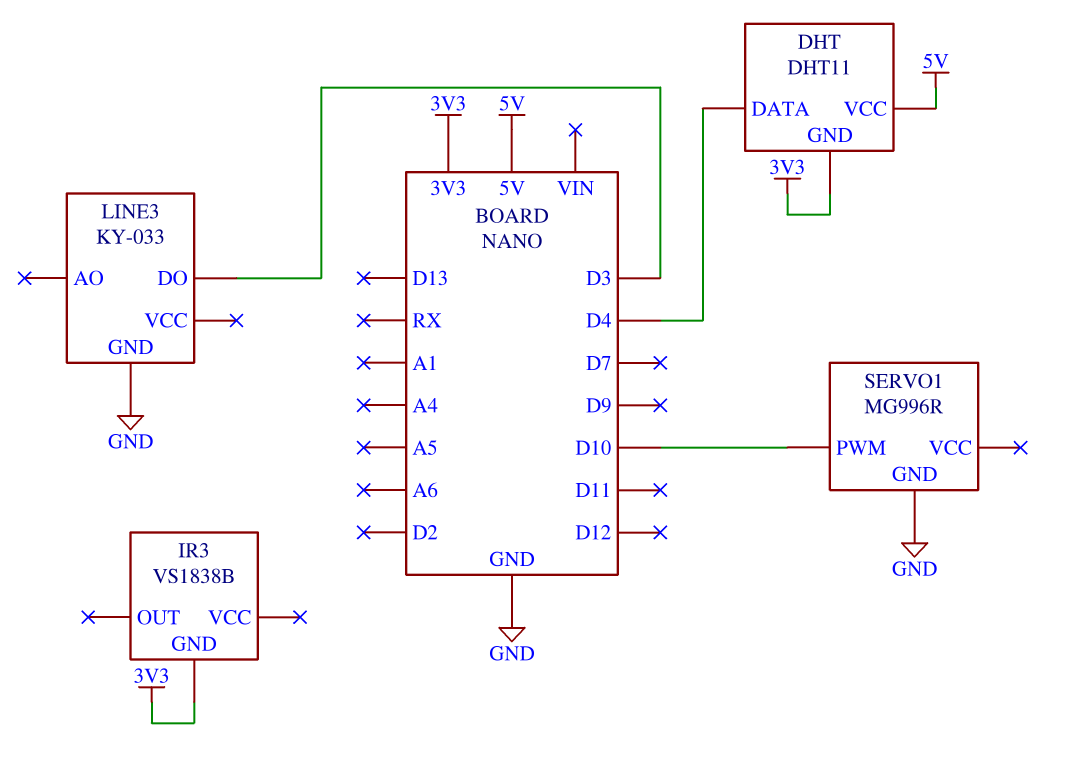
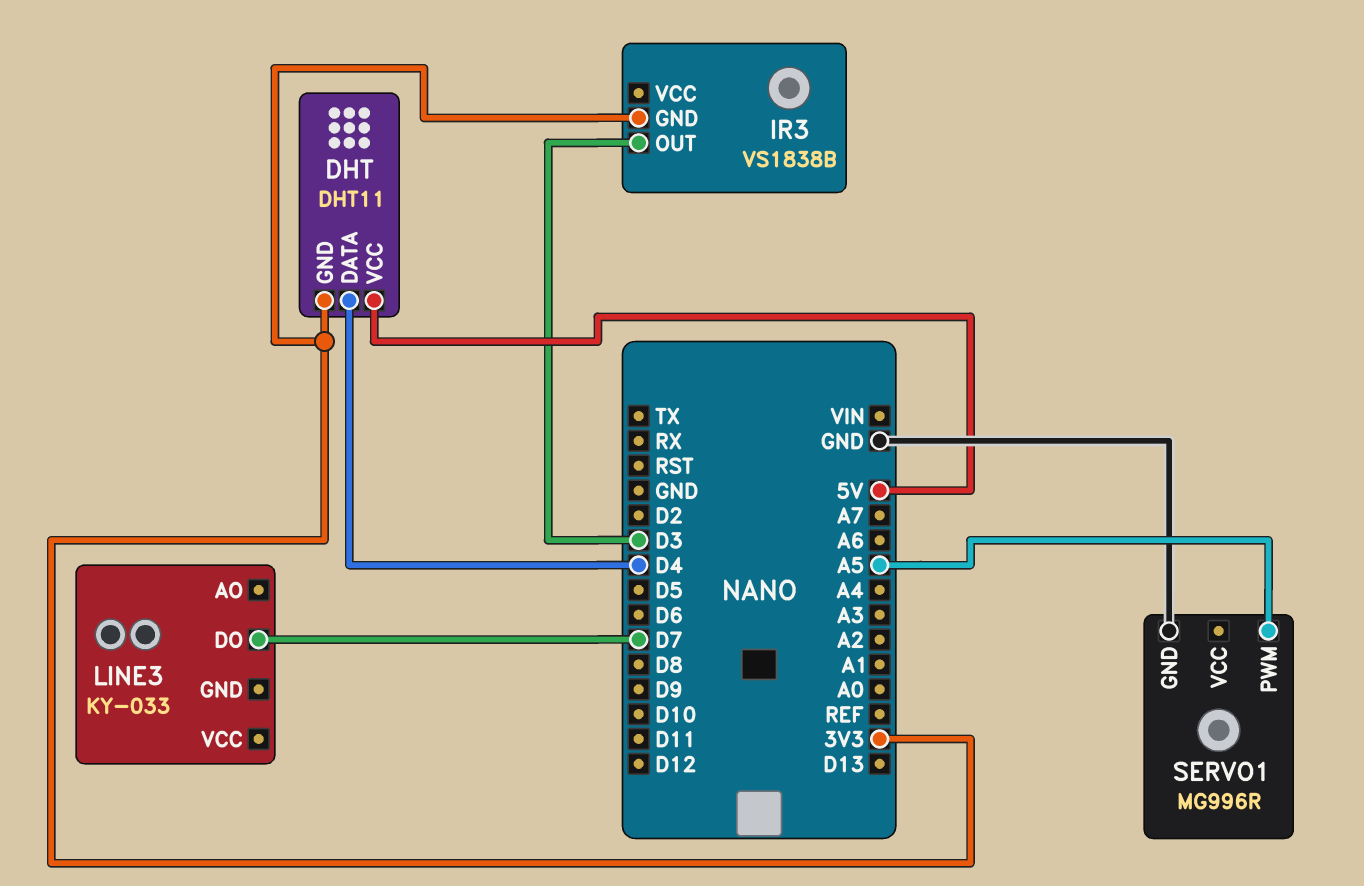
IR3 pin OUT: none -> D3
LINE3 pin DO: D3 -> D7
LINE3 pin GND: GND -> none
SERVO1 pin PWM: D10 -> A5

